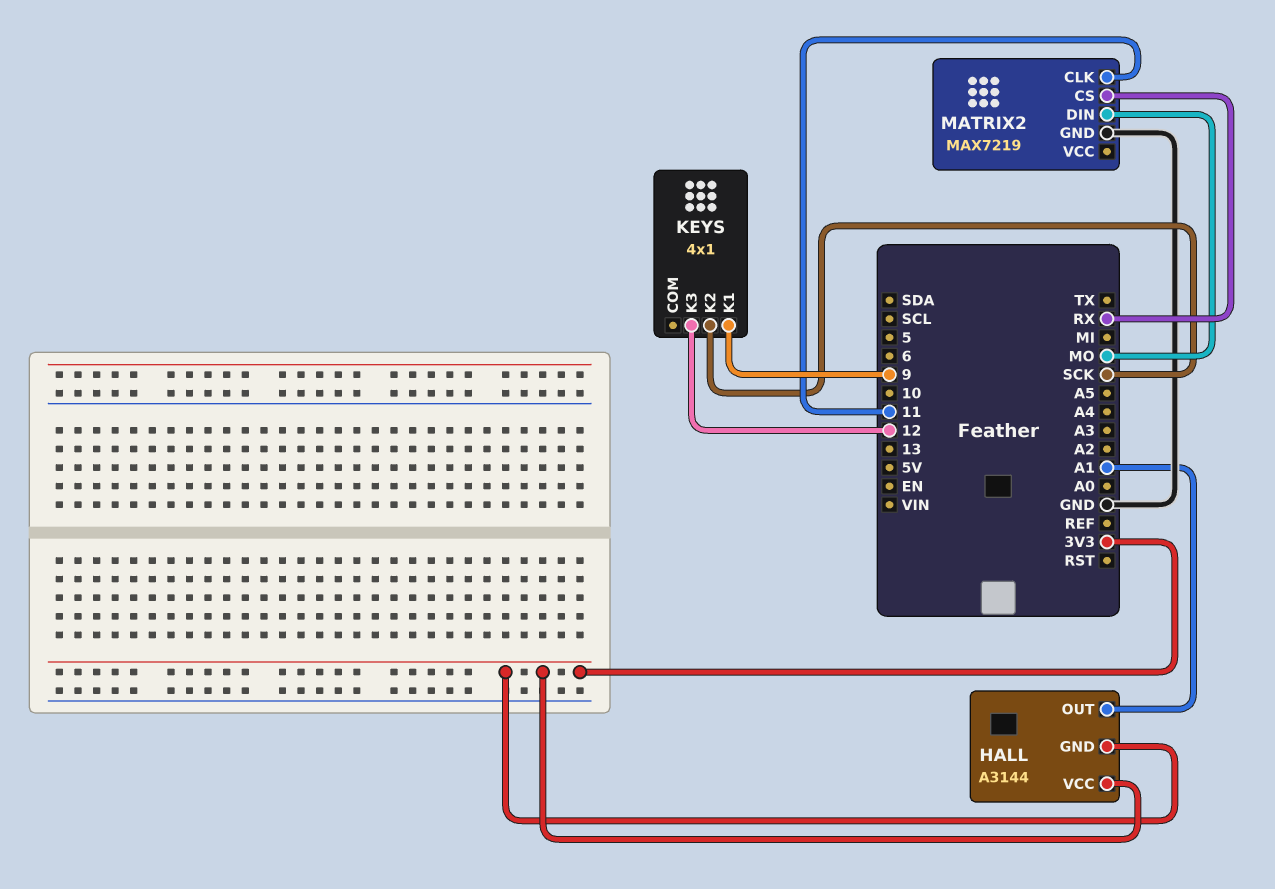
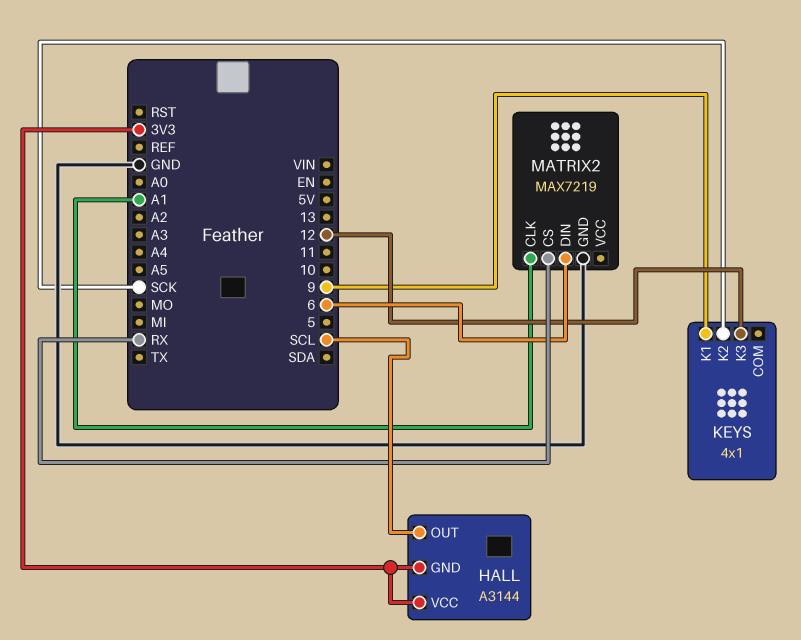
HALL pin OUT: A1 -> SCL
MATRIX2 pin CLK: 11 -> A1
MATRIX2 pin DIN: MO -> 6

